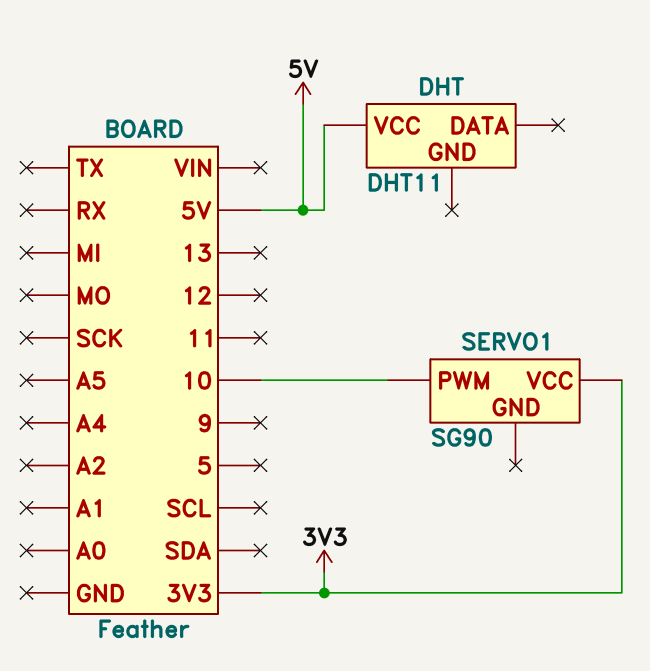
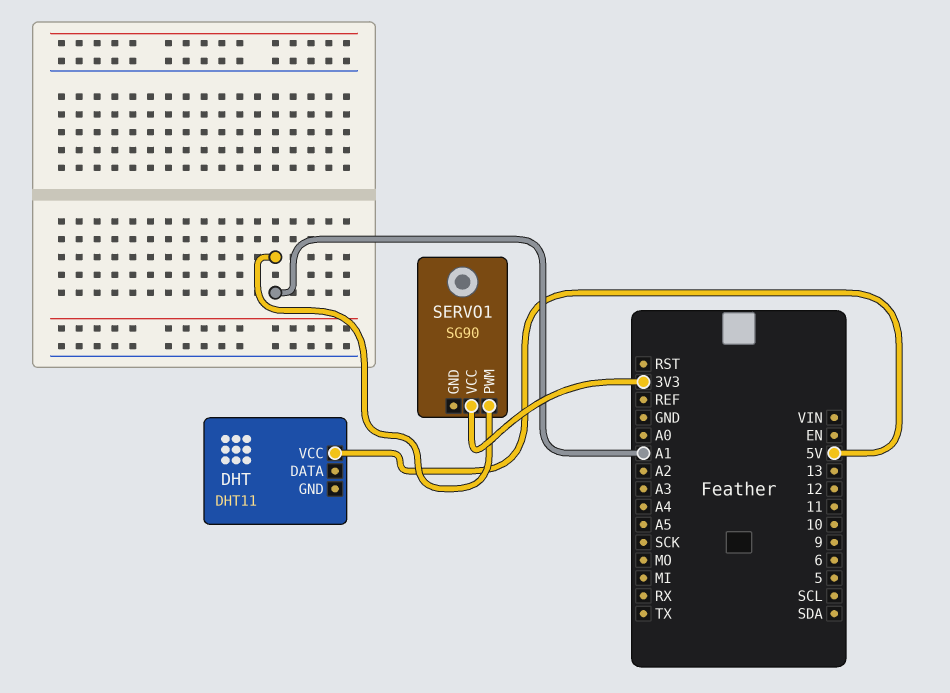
SERVO1 pin PWM: 10 -> A1

